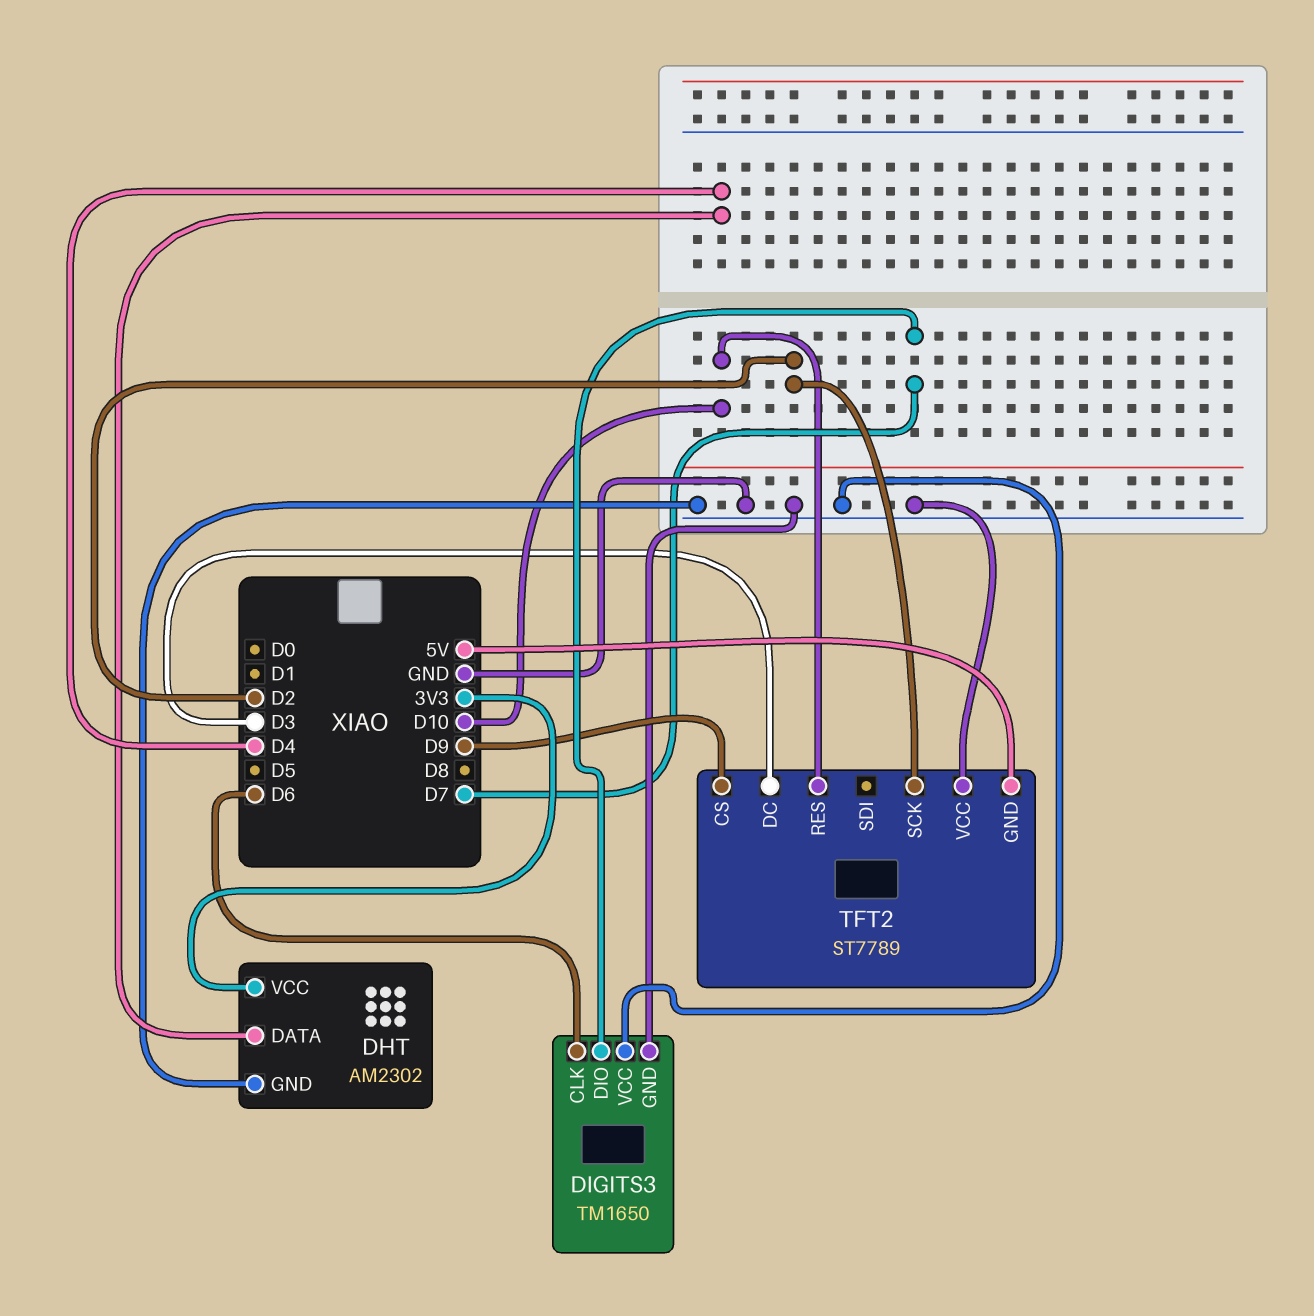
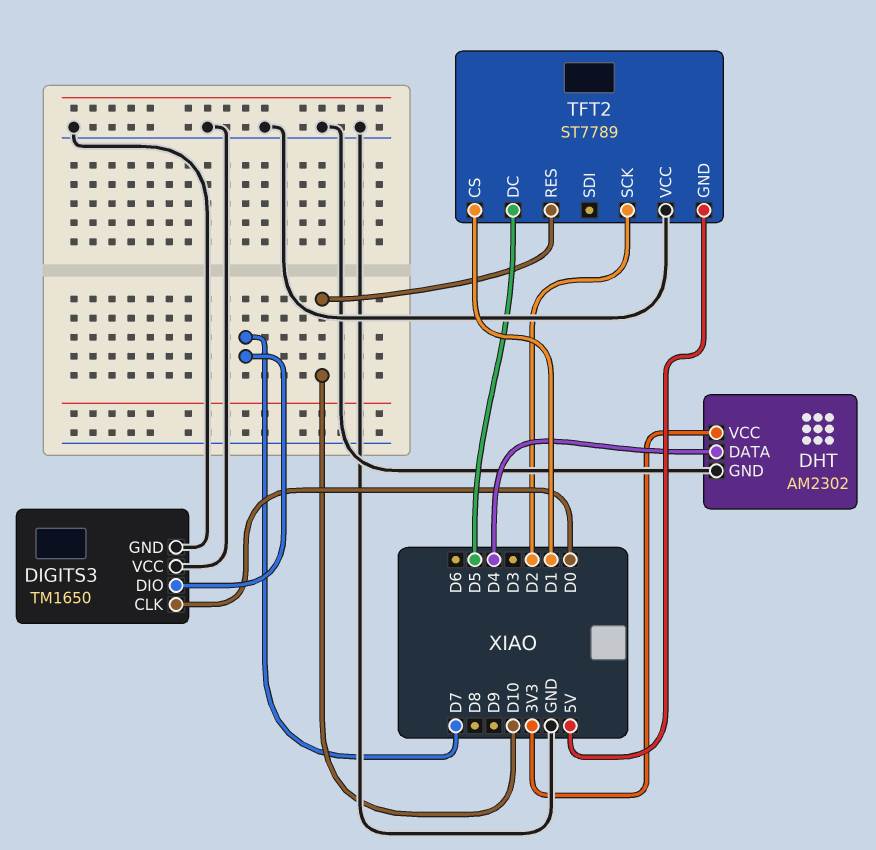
DIGITS3 pin CLK: D6 -> D0
TFT2 pin CS: D9 -> D1
TFT2 pin DC: D3 -> D5

